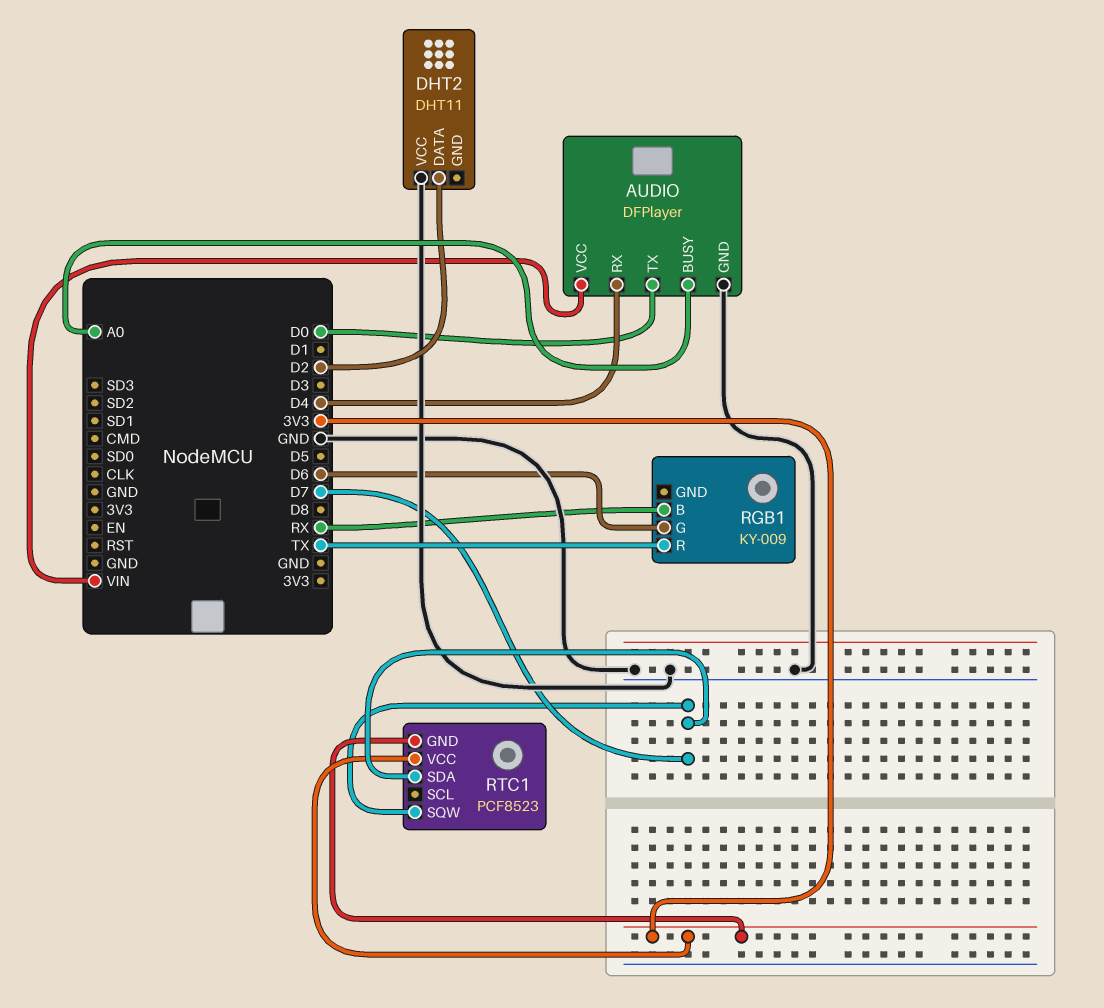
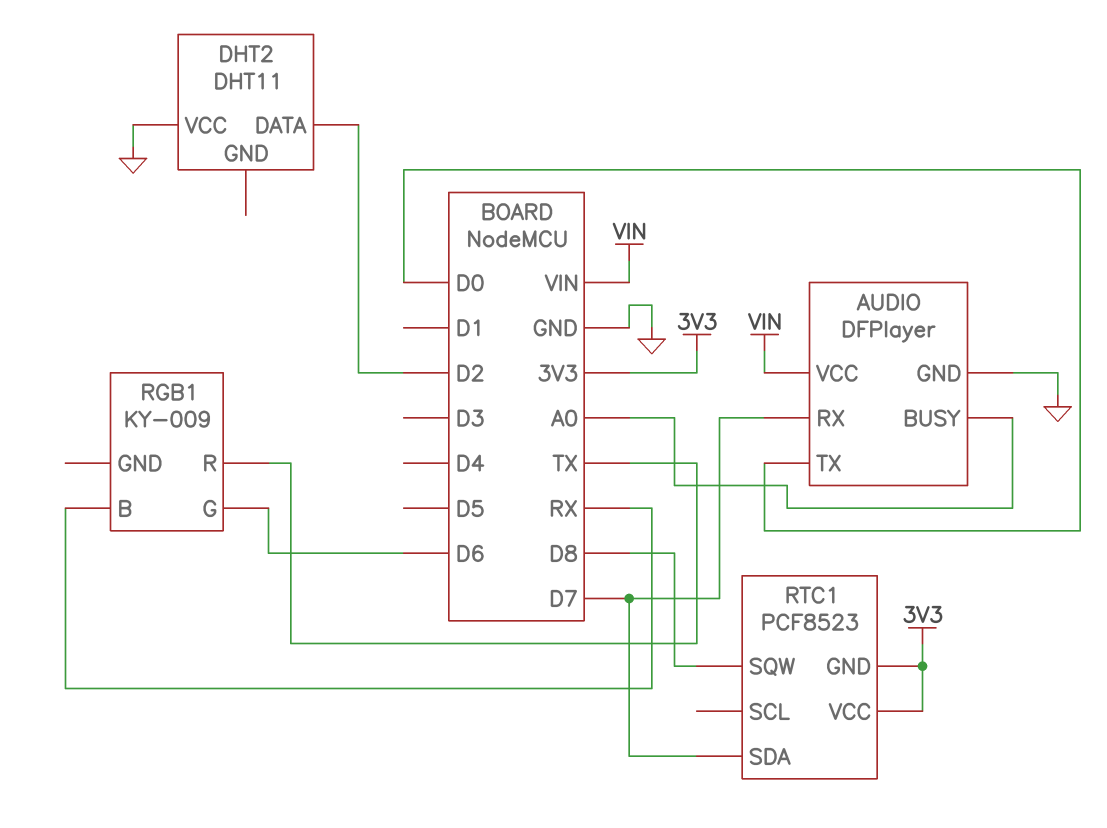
AUDIO pin RX: D4 -> D7
RTC1 pin SQW: D7 -> D8

